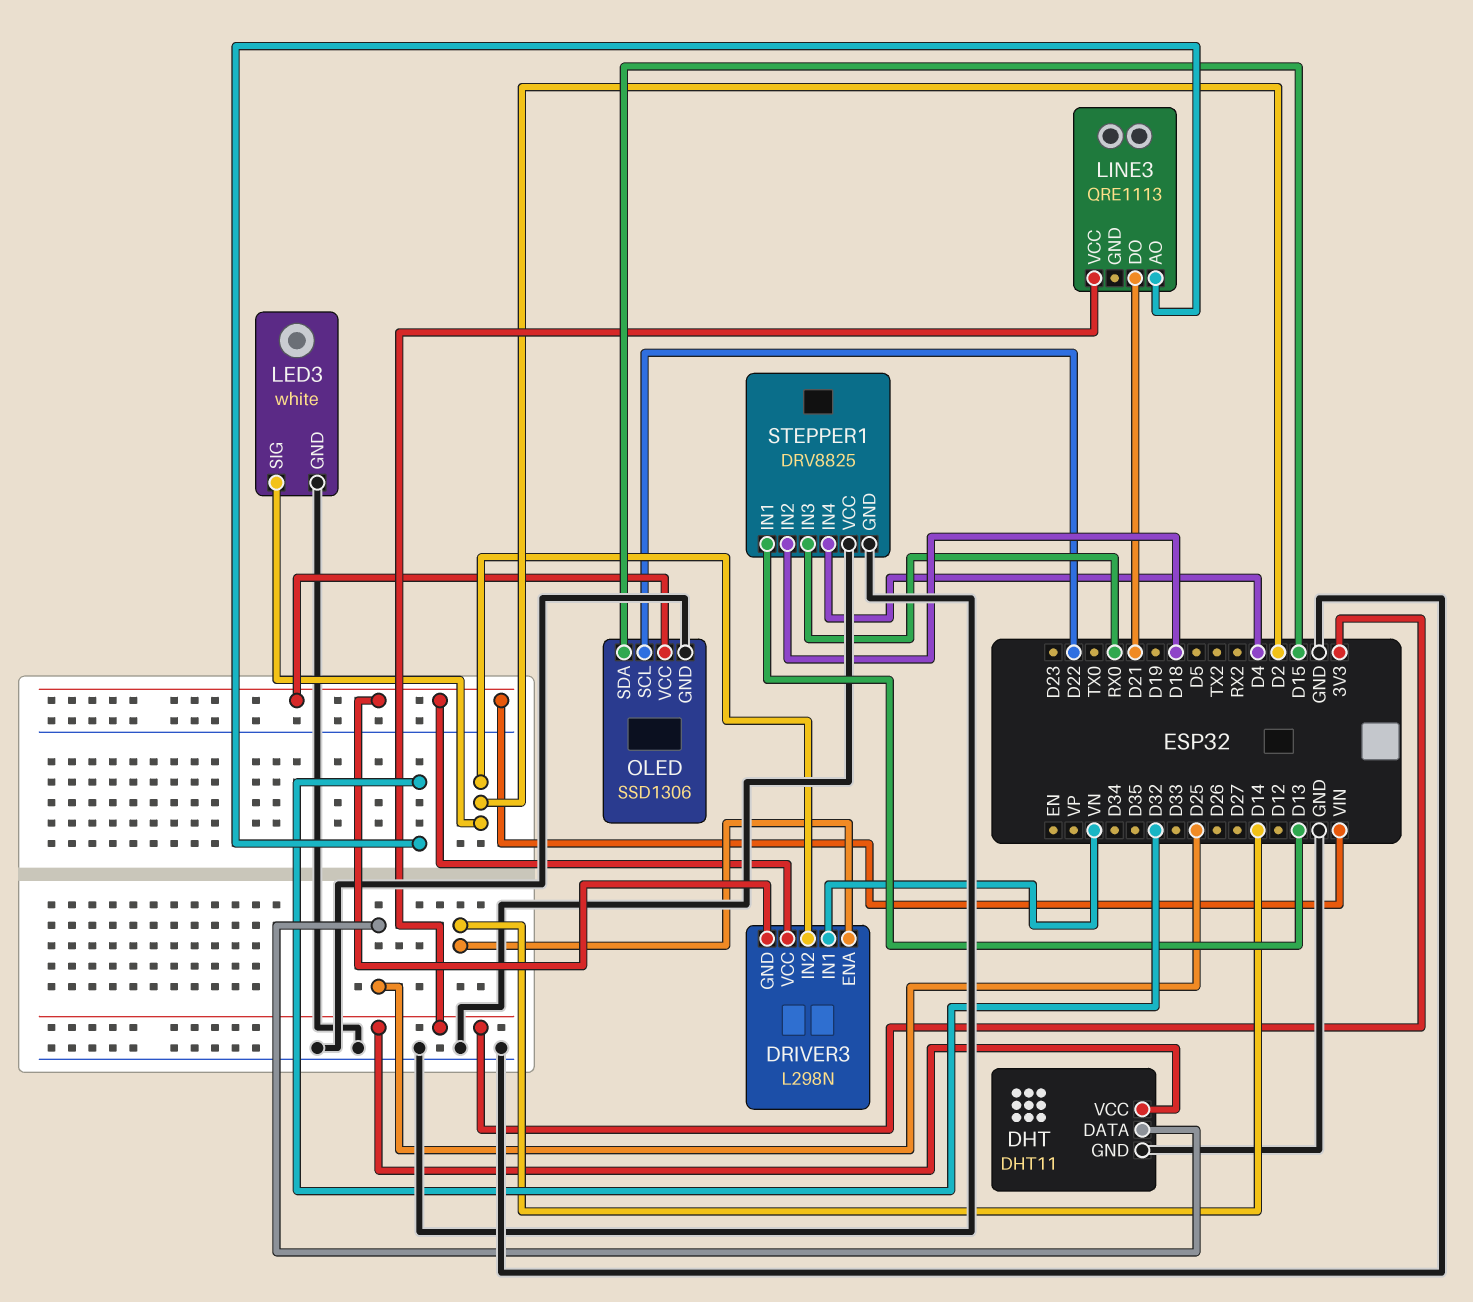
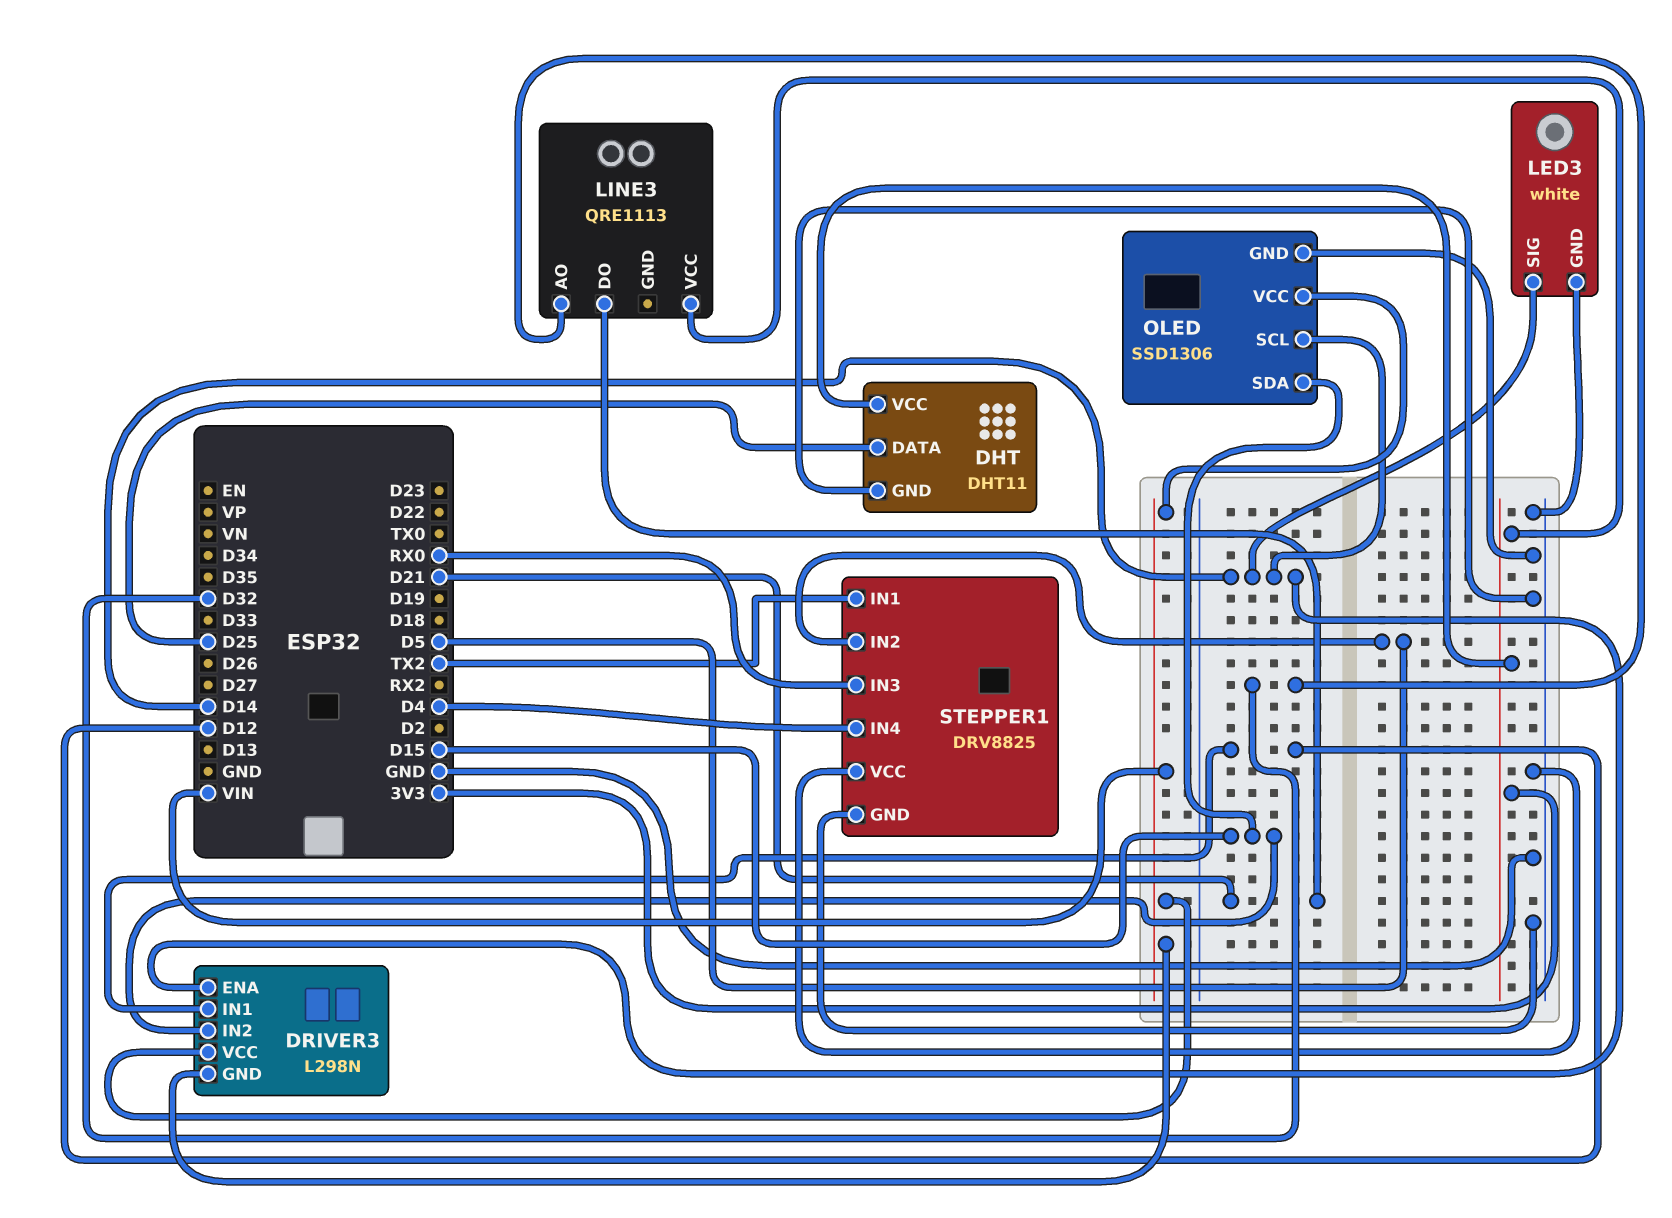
DRIVER3 pin IN1: VN -> D12
DRIVER3 pin IN2: D2 -> D15
LED3 pin SIG: D2 -> D14
OLED pin SCL: D22 -> D14
STEPPER1 pin IN1: D13 -> TX2
STEPPER1 pin IN2: D18 -> D5

